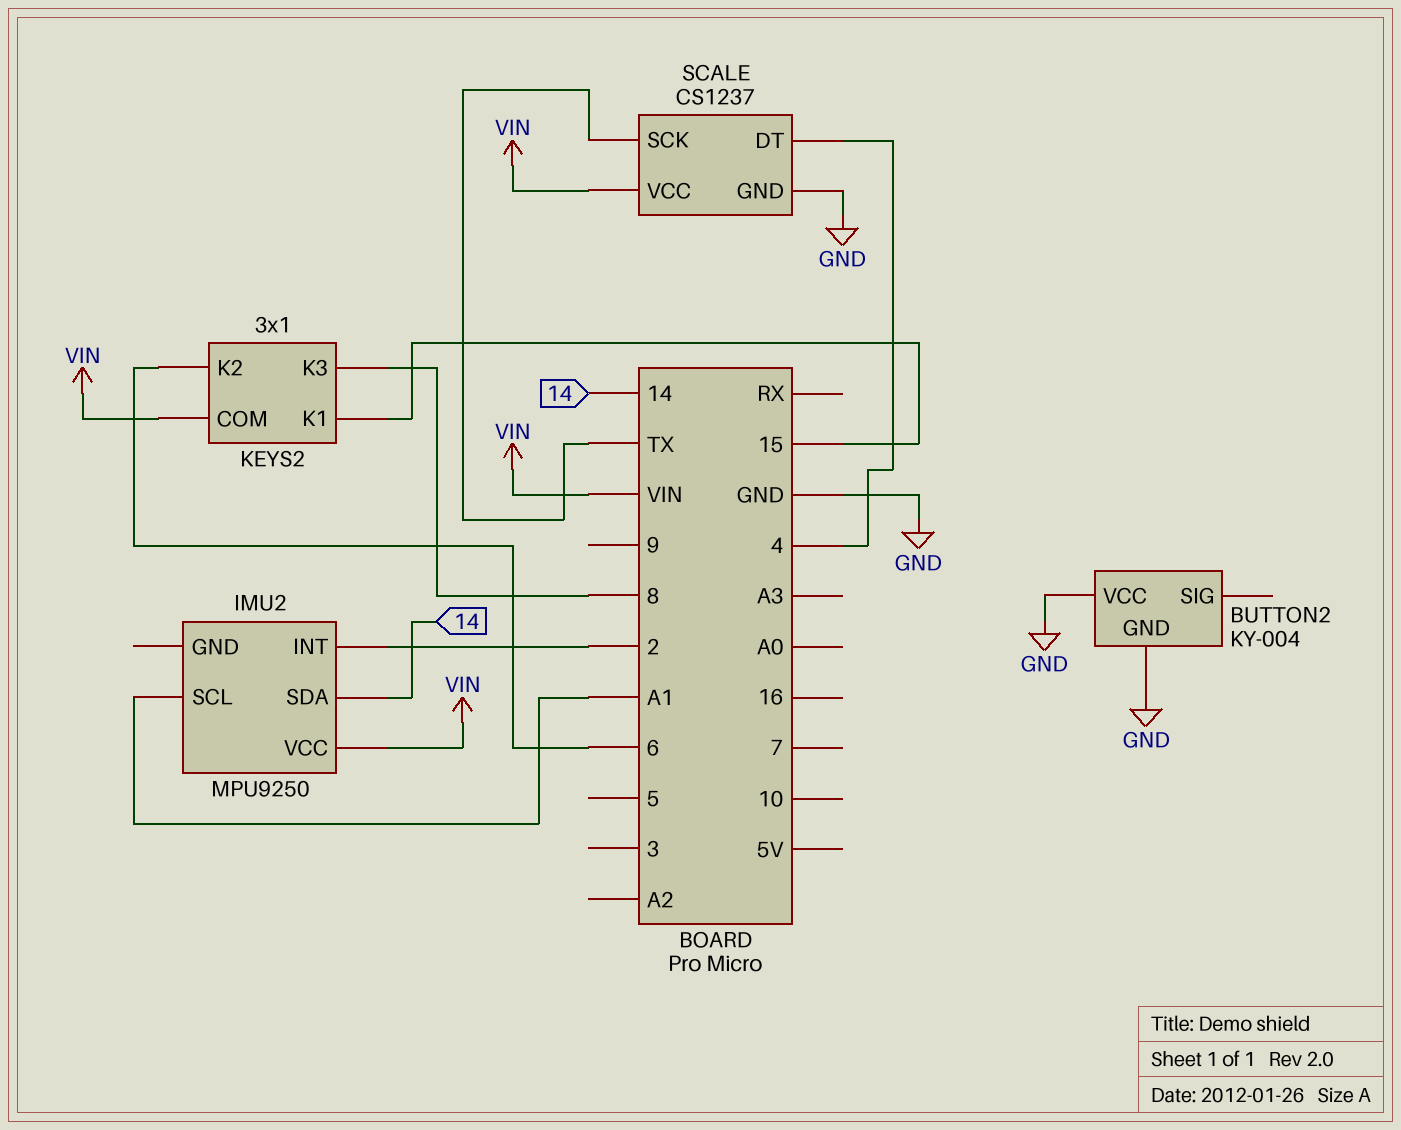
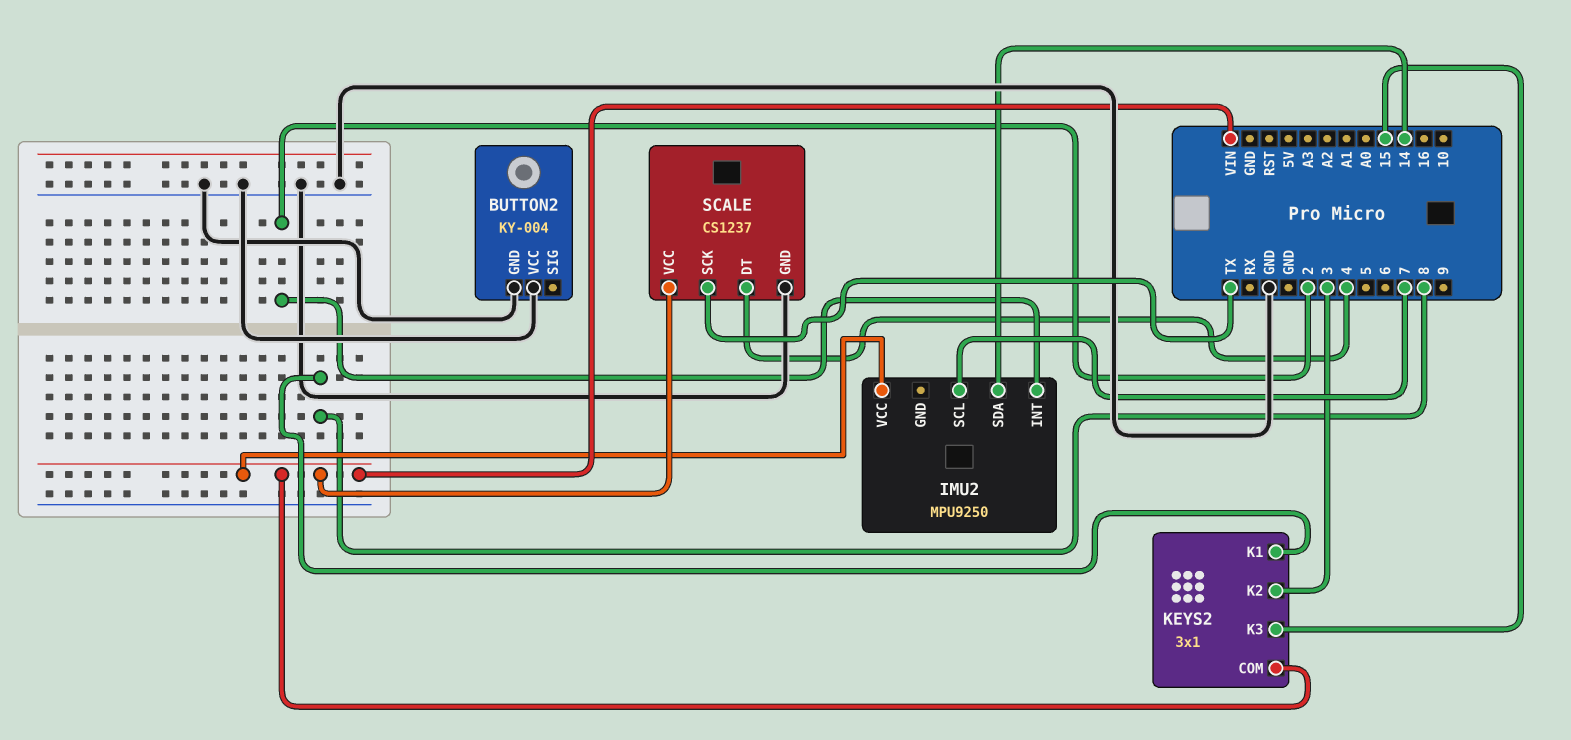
IMU2 pin SCL: A1 -> 7
KEYS2 pin K1: 15 -> 8
KEYS2 pin K2: 6 -> 3
KEYS2 pin K3: 8 -> 15

